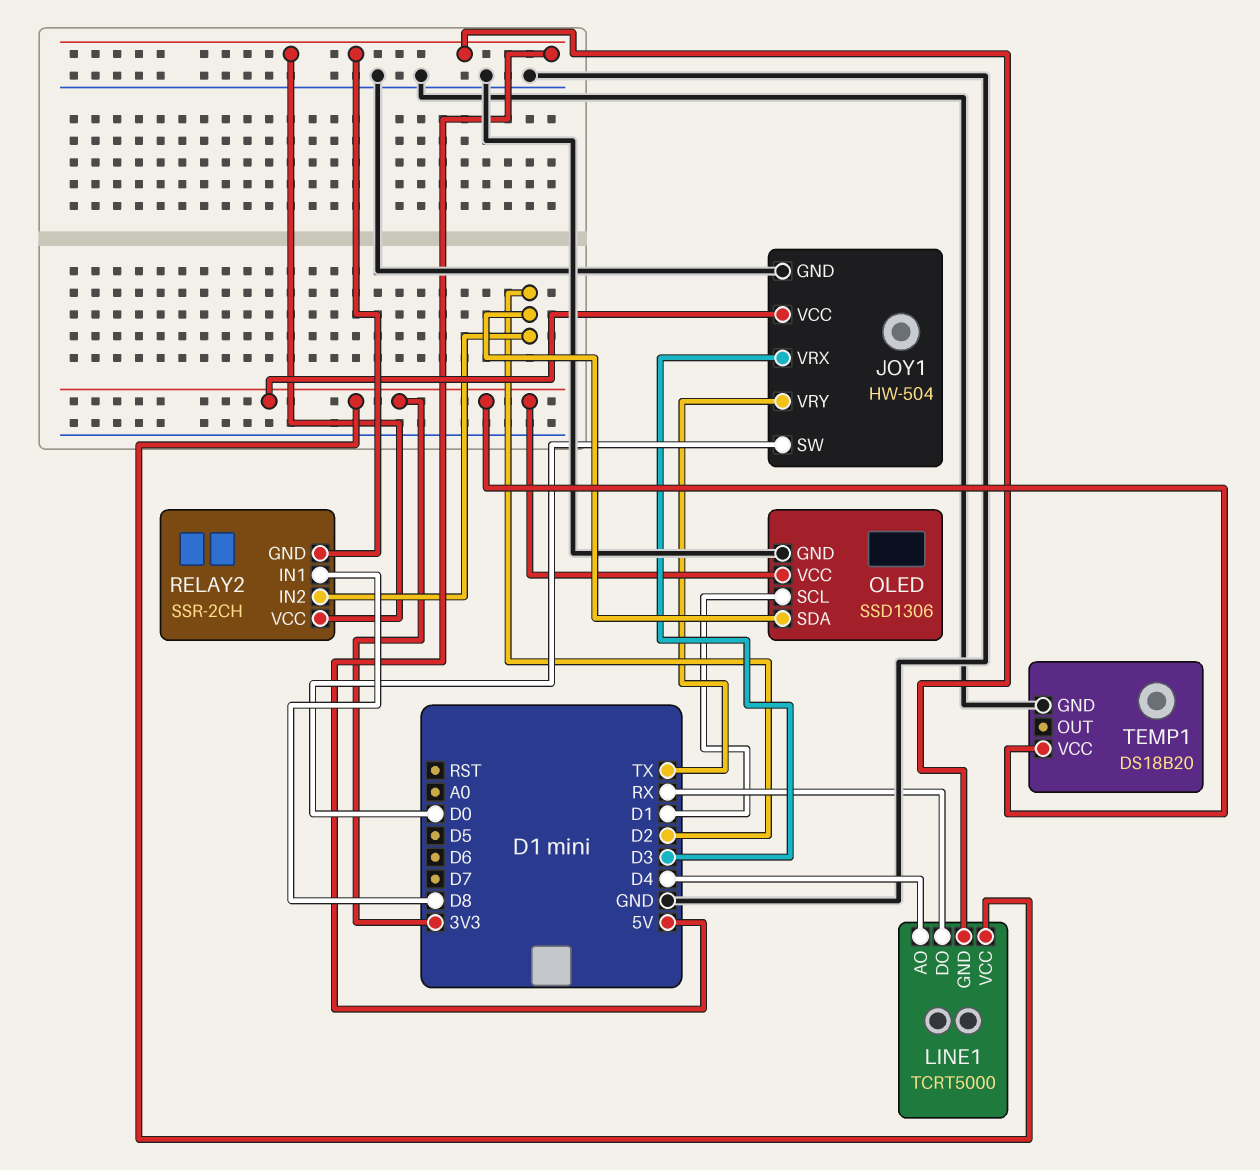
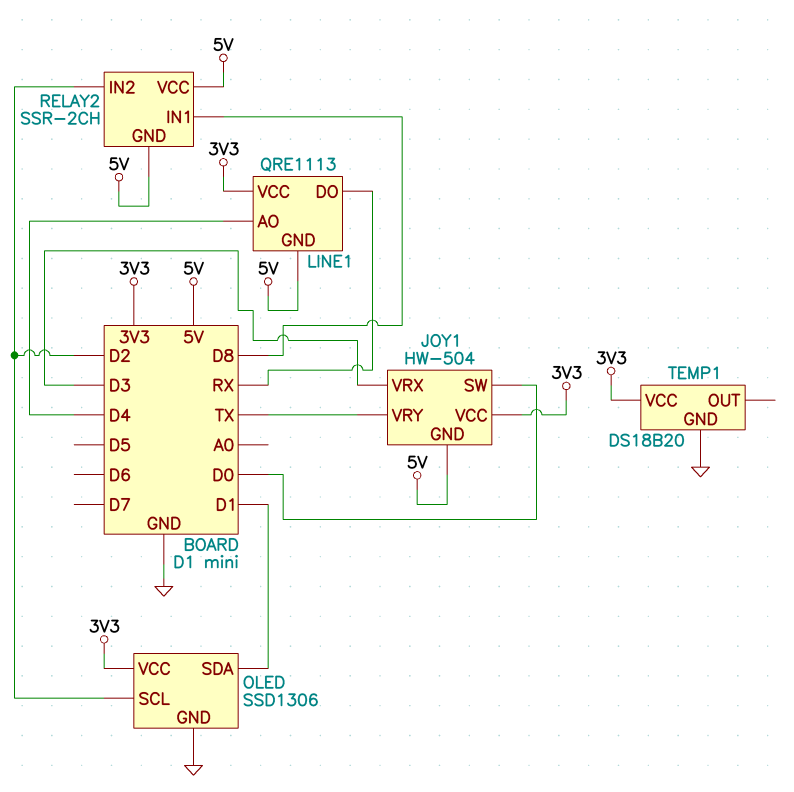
JOY1 pin GND: GND -> 5V
LINE1: TCRT5000 -> QRE1113
OLED pin SCL: D1 -> D2
OLED pin SDA: D2 -> D1

